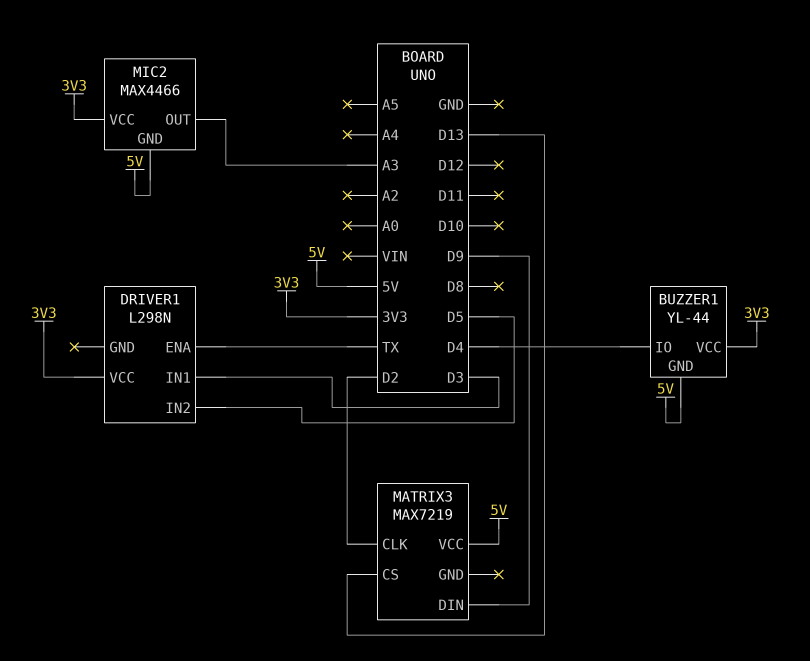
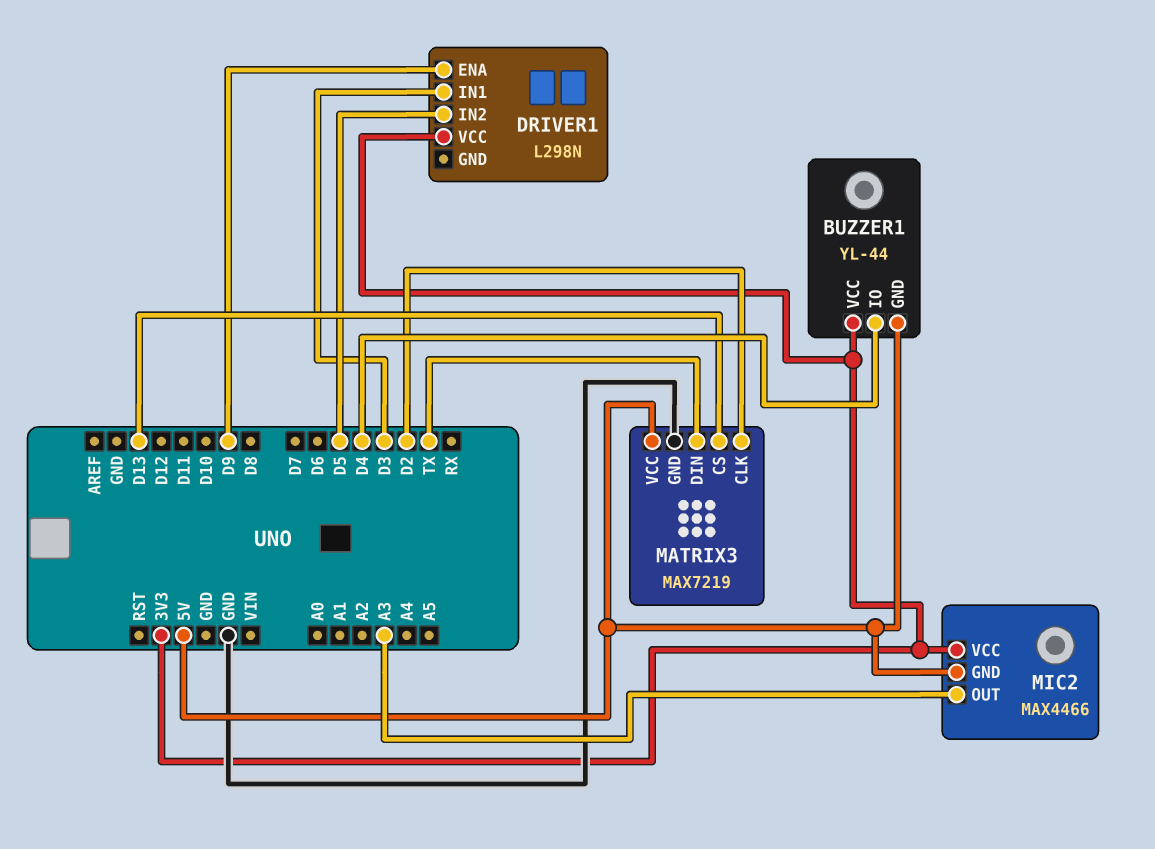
DRIVER1 pin ENA: TX -> D9
MATRIX3 pin DIN: D9 -> TX
MATRIX3 pin GND: none -> GND

